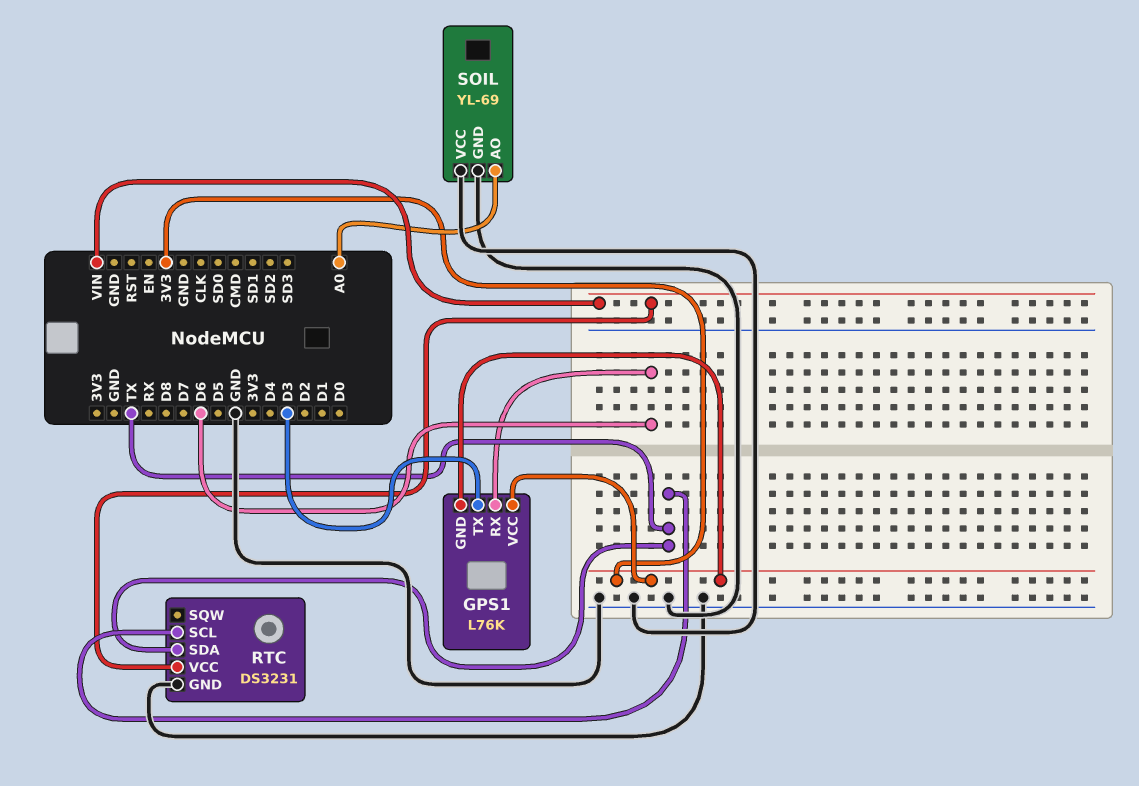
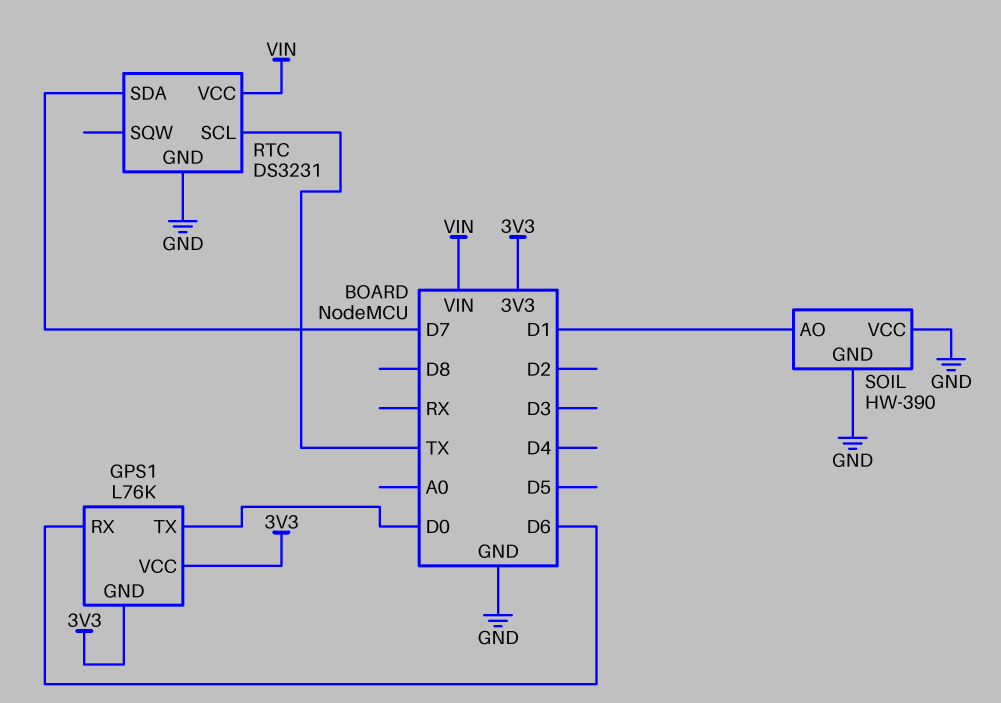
GPS1 pin TX: D3 -> D0
RTC pin SDA: TX -> D7
SOIL: YL-69 -> HW-390
SOIL pin AO: A0 -> D1

